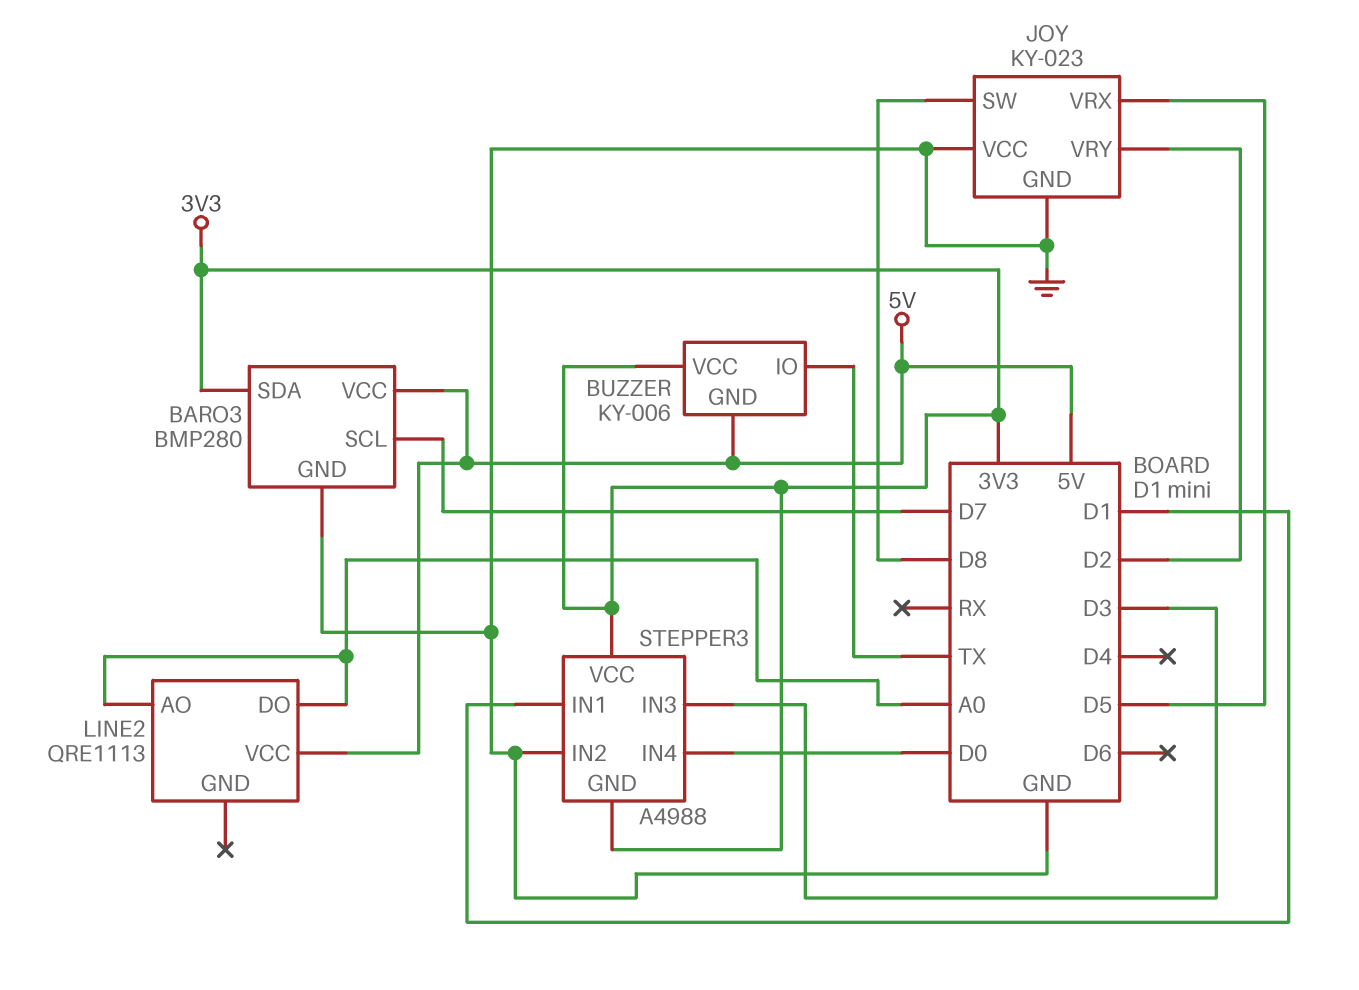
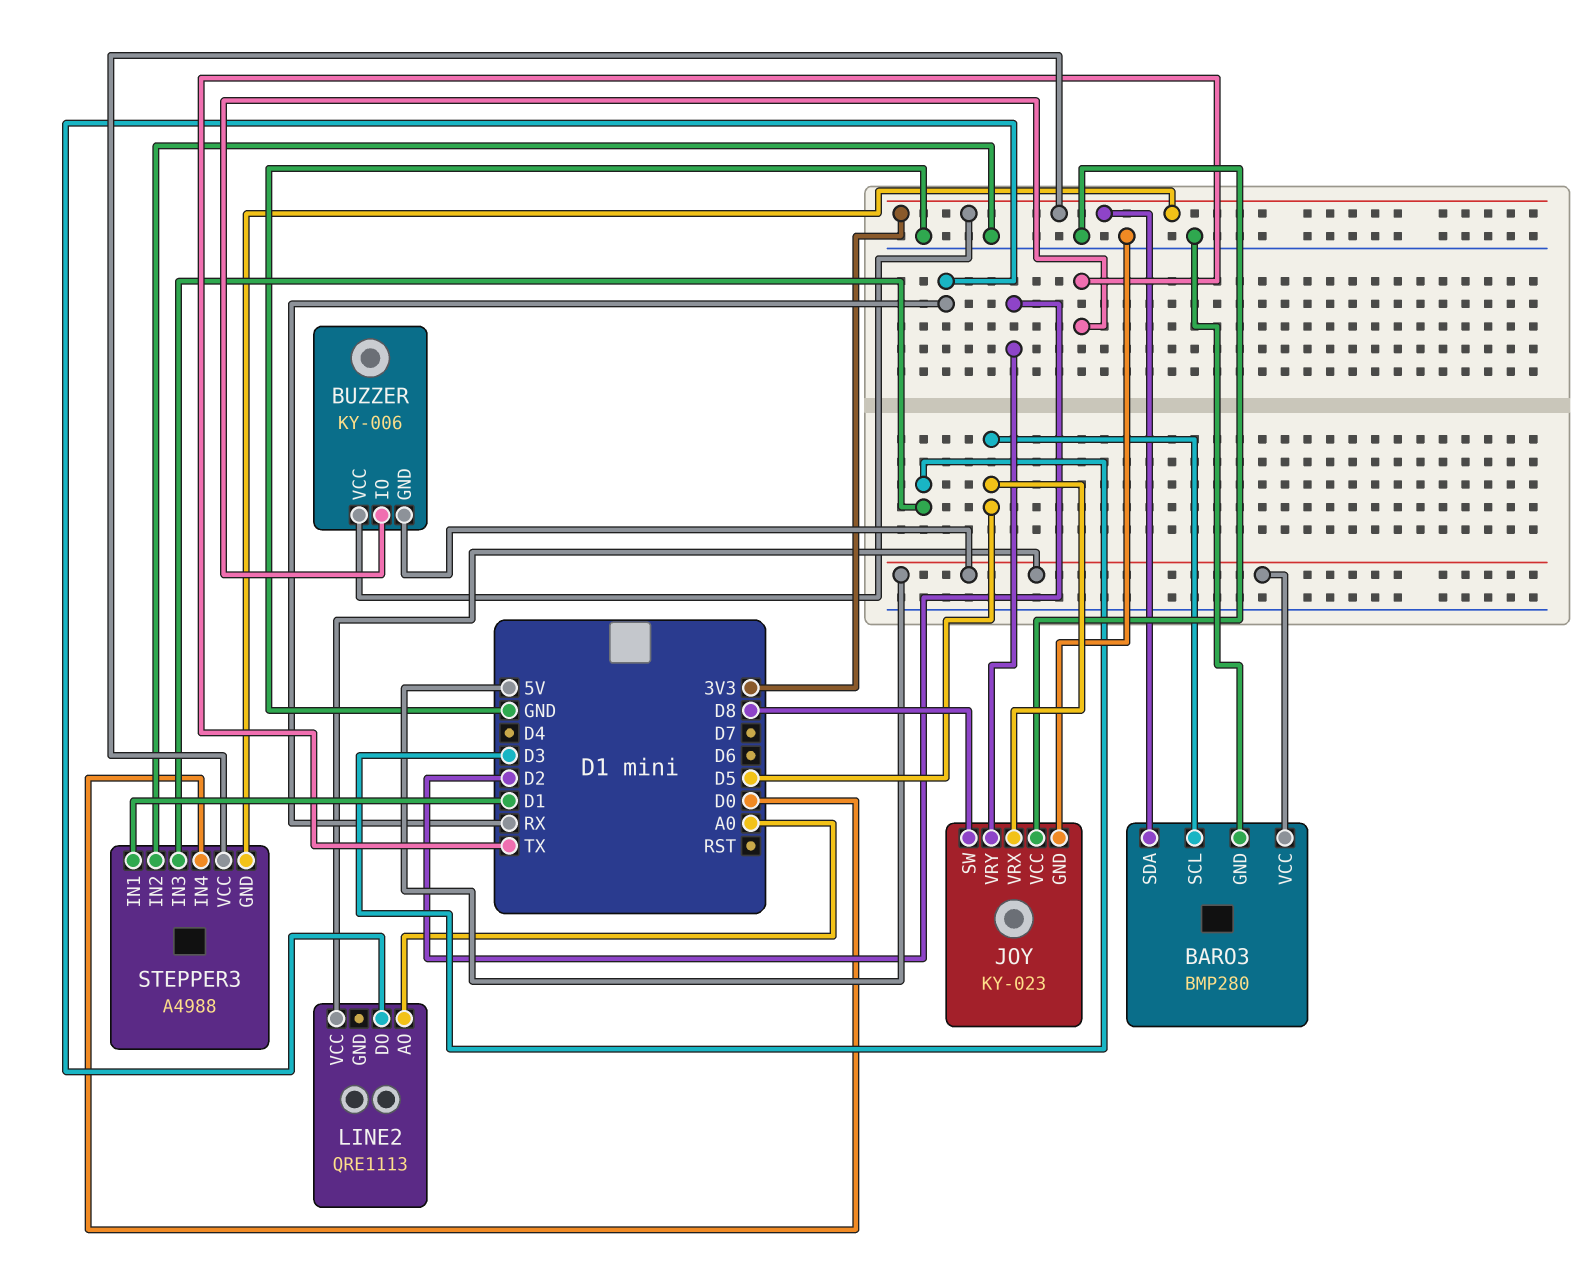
BARO3 pin SCL: D7 -> D5
LINE2 pin DO: A0 -> RX

